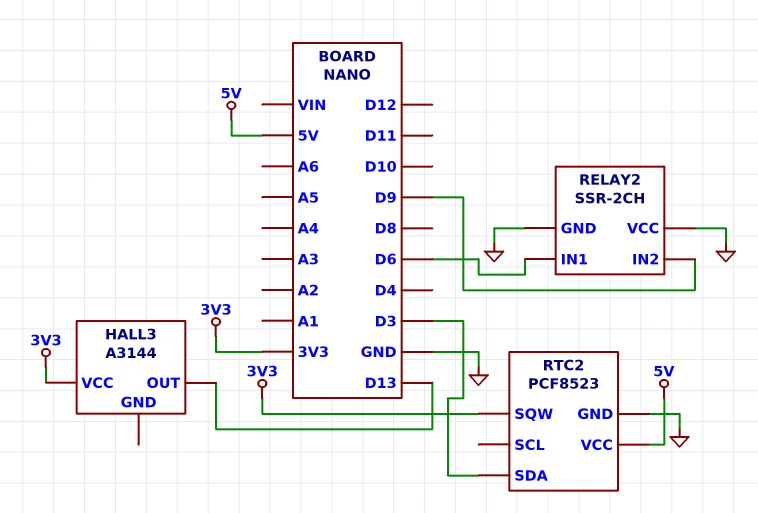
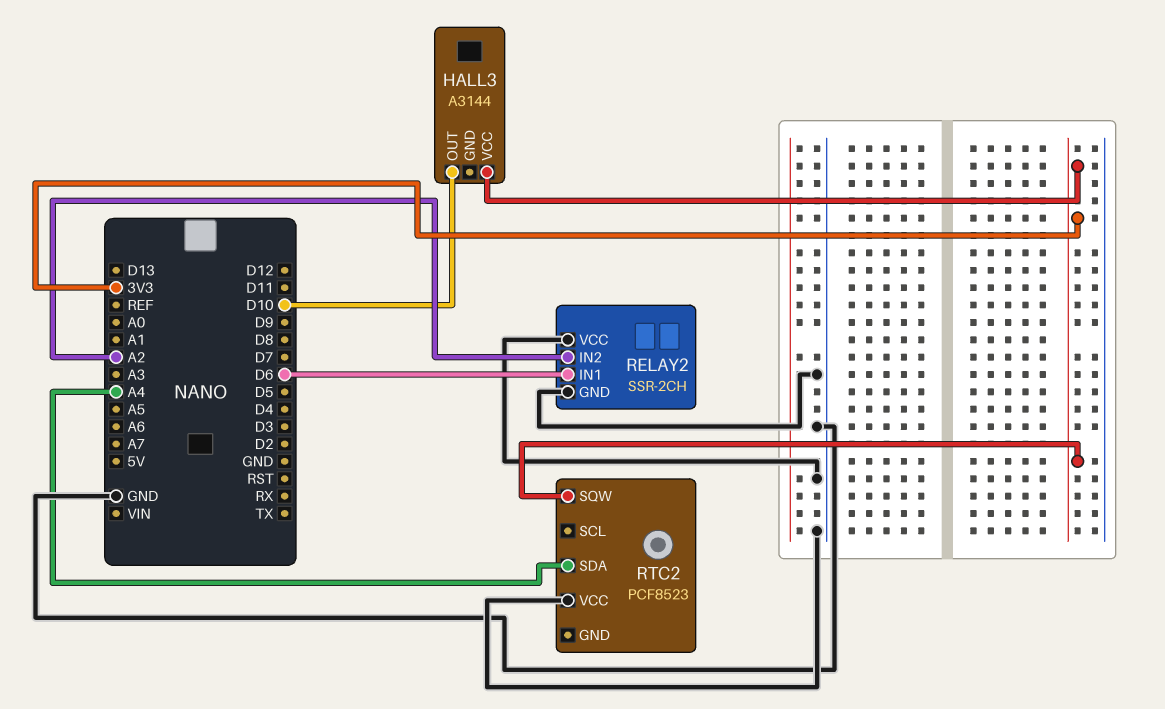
HALL3 pin OUT: D13 -> D10
RELAY2 pin IN2: D9 -> A2
RTC2 pin GND: GND -> none
RTC2 pin SDA: D3 -> A4
RTC2 pin VCC: 5V -> GND

